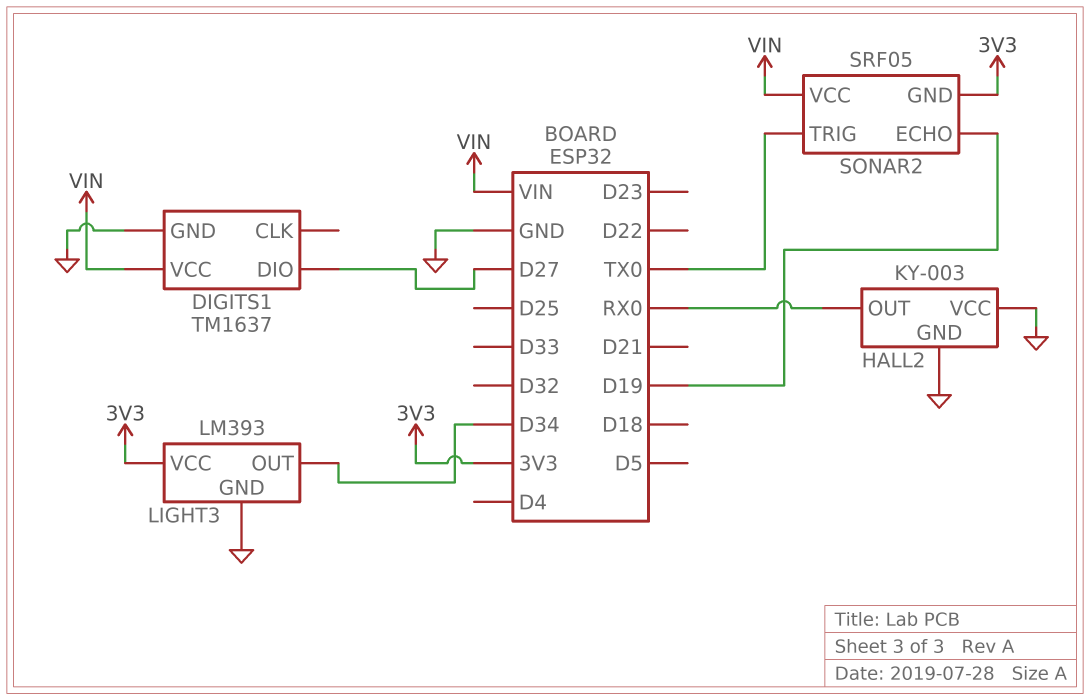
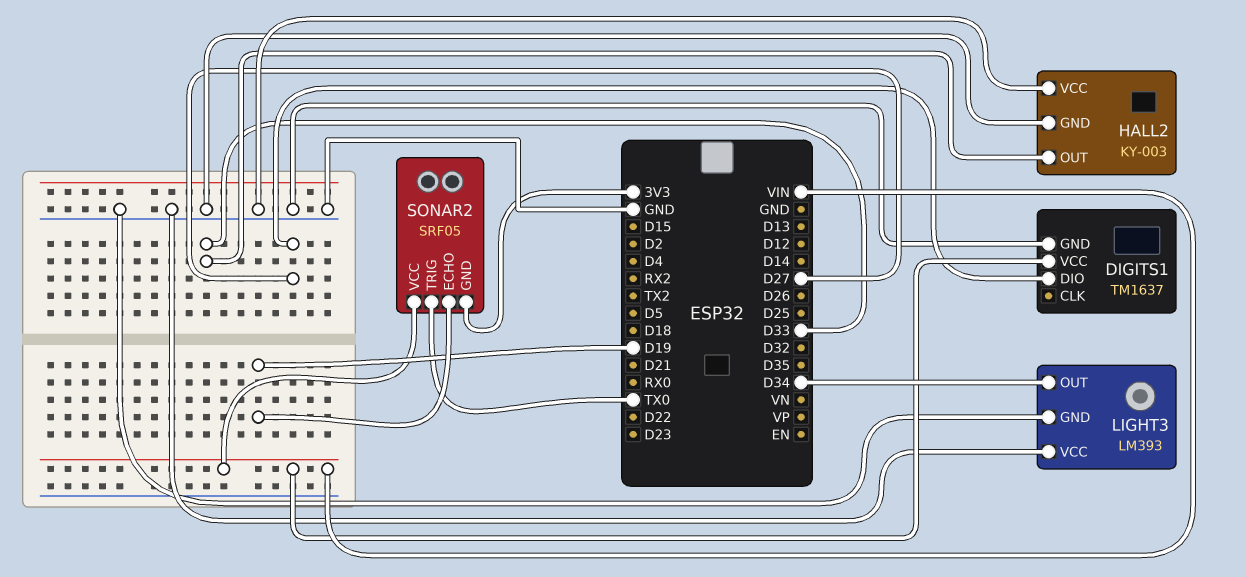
HALL2 pin OUT: RX0 -> D33
LIGHT3 pin VCC: 3V3 -> GND

